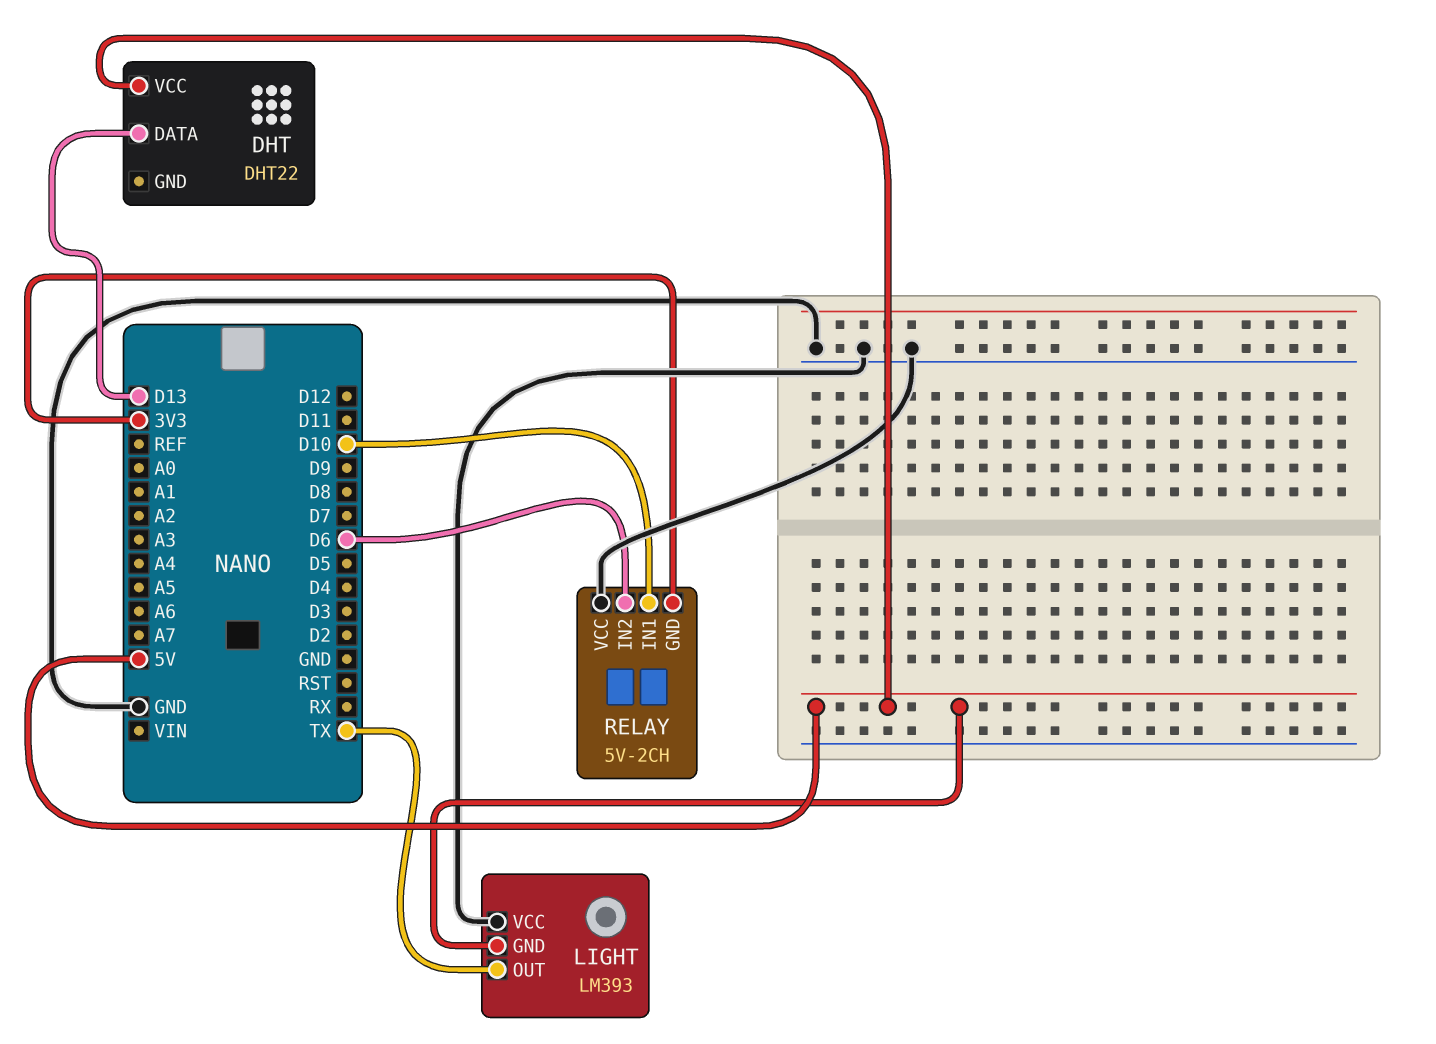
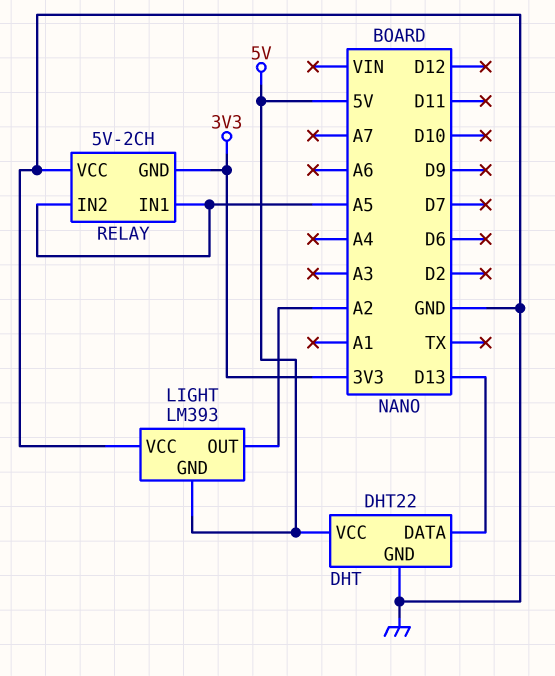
DHT pin GND: none -> GND
LIGHT pin OUT: TX -> A2
RELAY pin IN1: D10 -> A5
RELAY pin IN2: D6 -> A5

